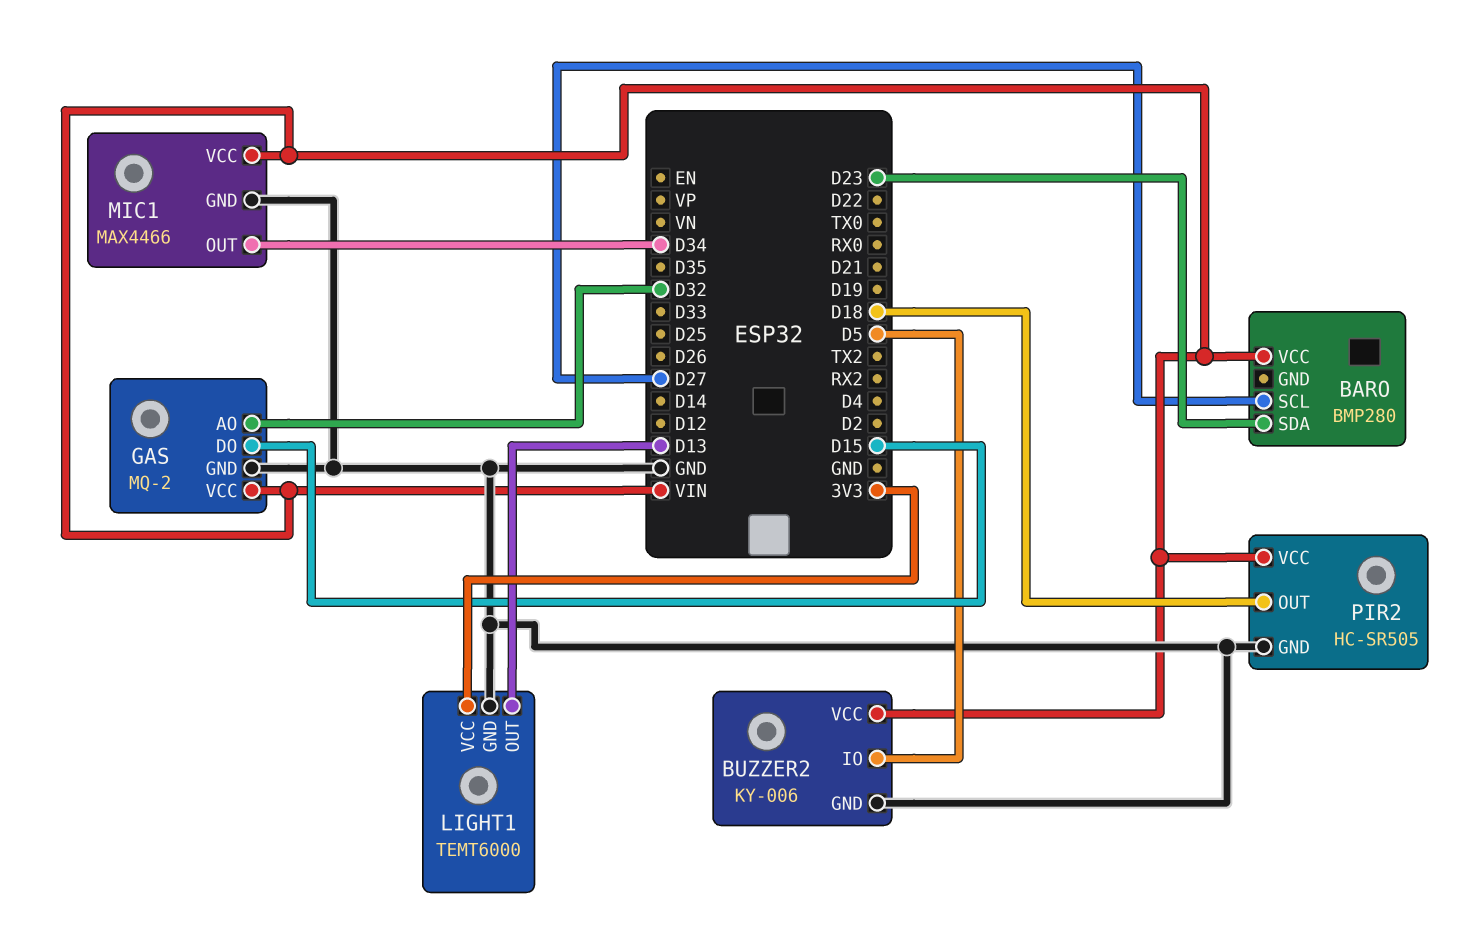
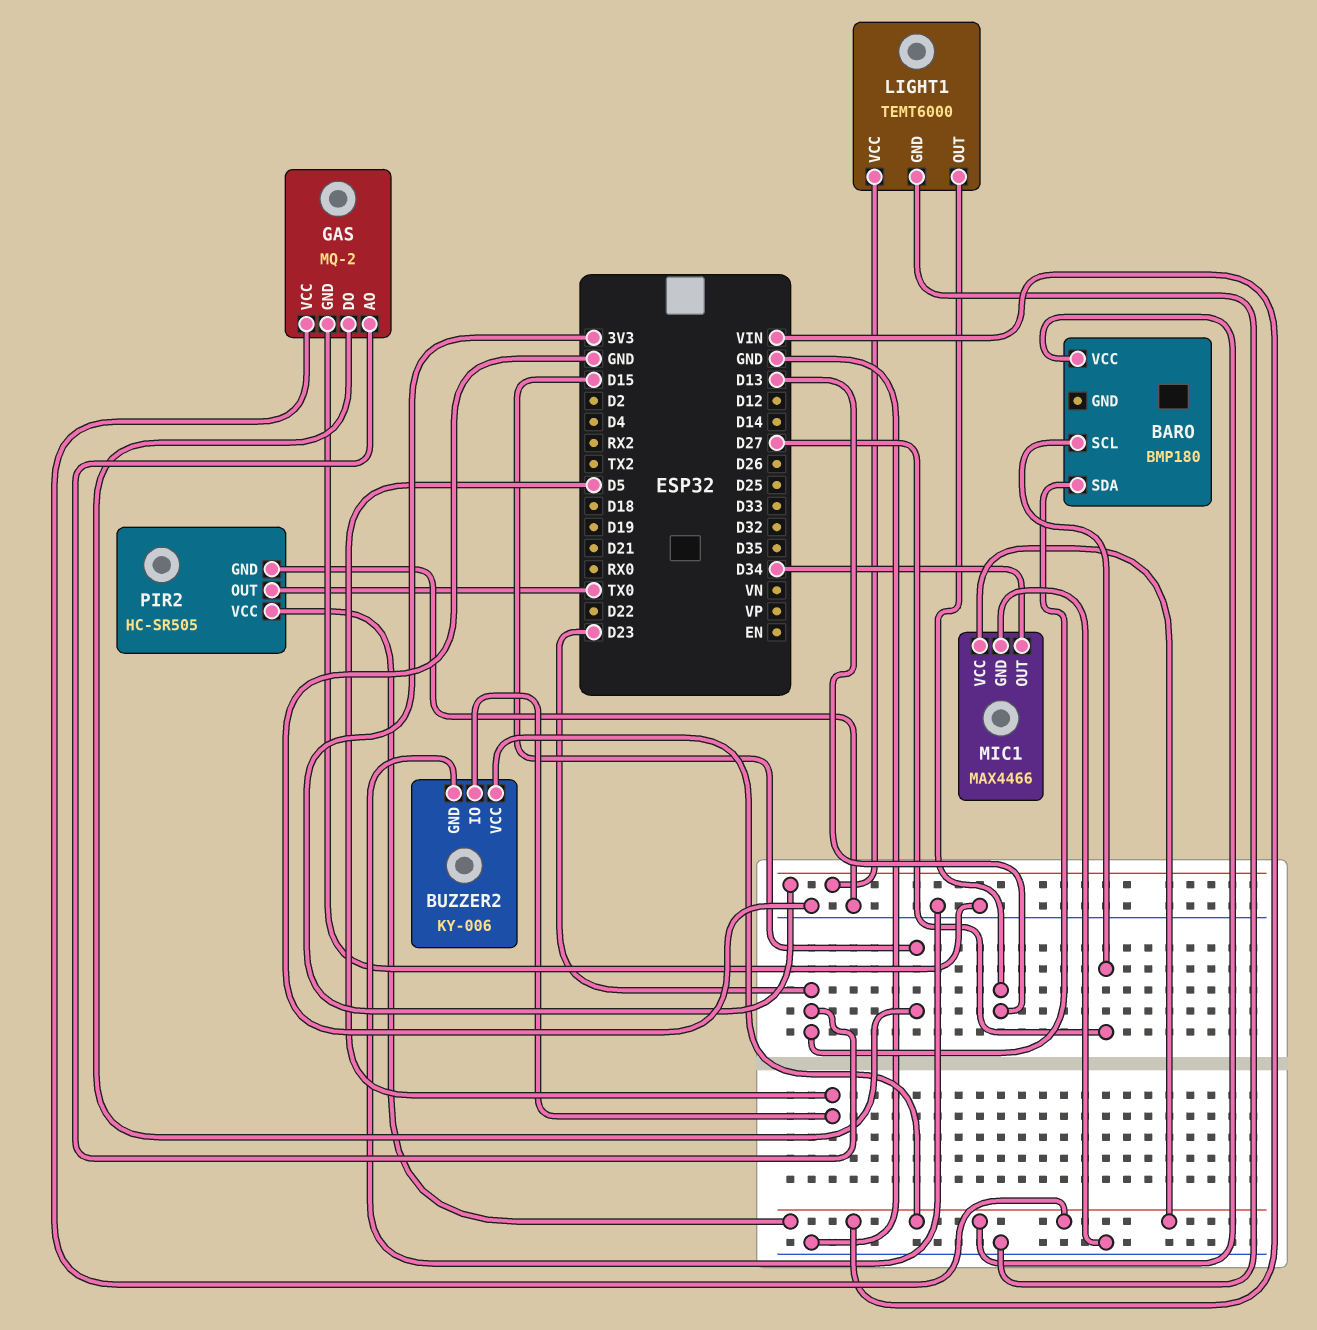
BARO: BMP280 -> BMP180
GAS pin AO: D32 -> D23
PIR2 pin OUT: D18 -> TX0

